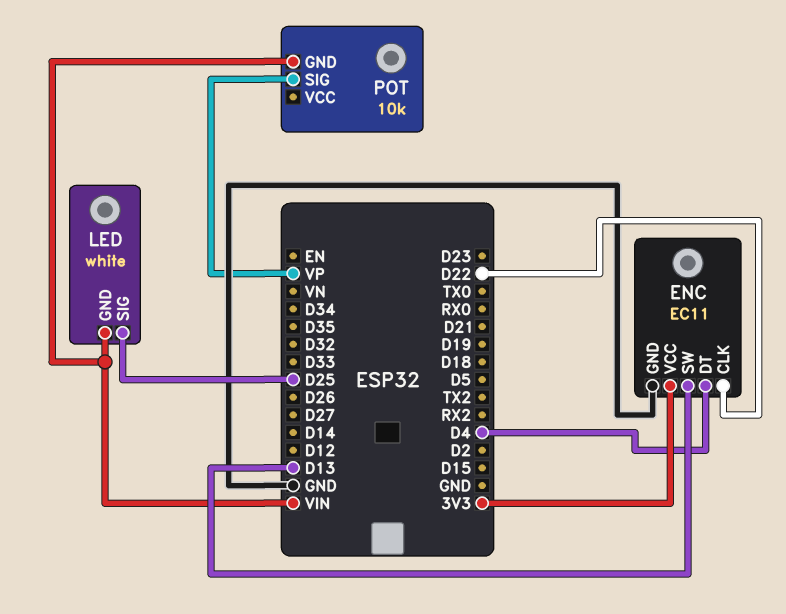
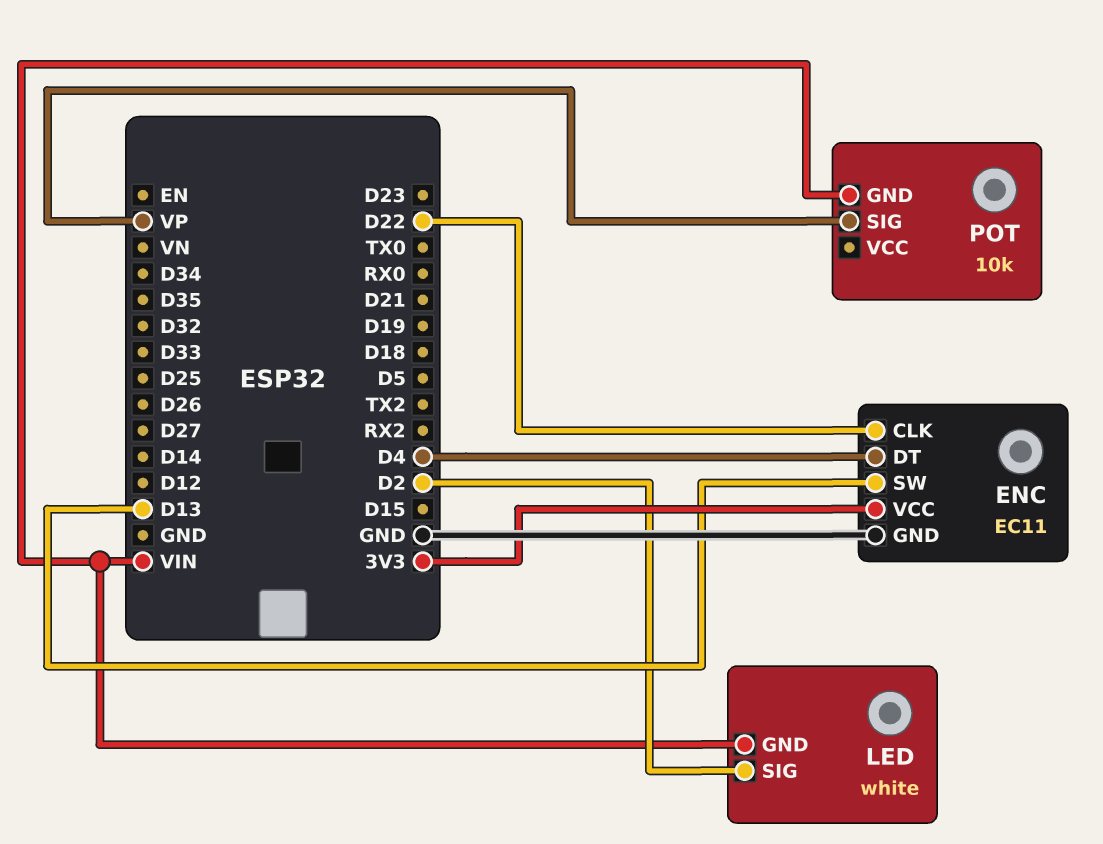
LED pin SIG: D25 -> D2

